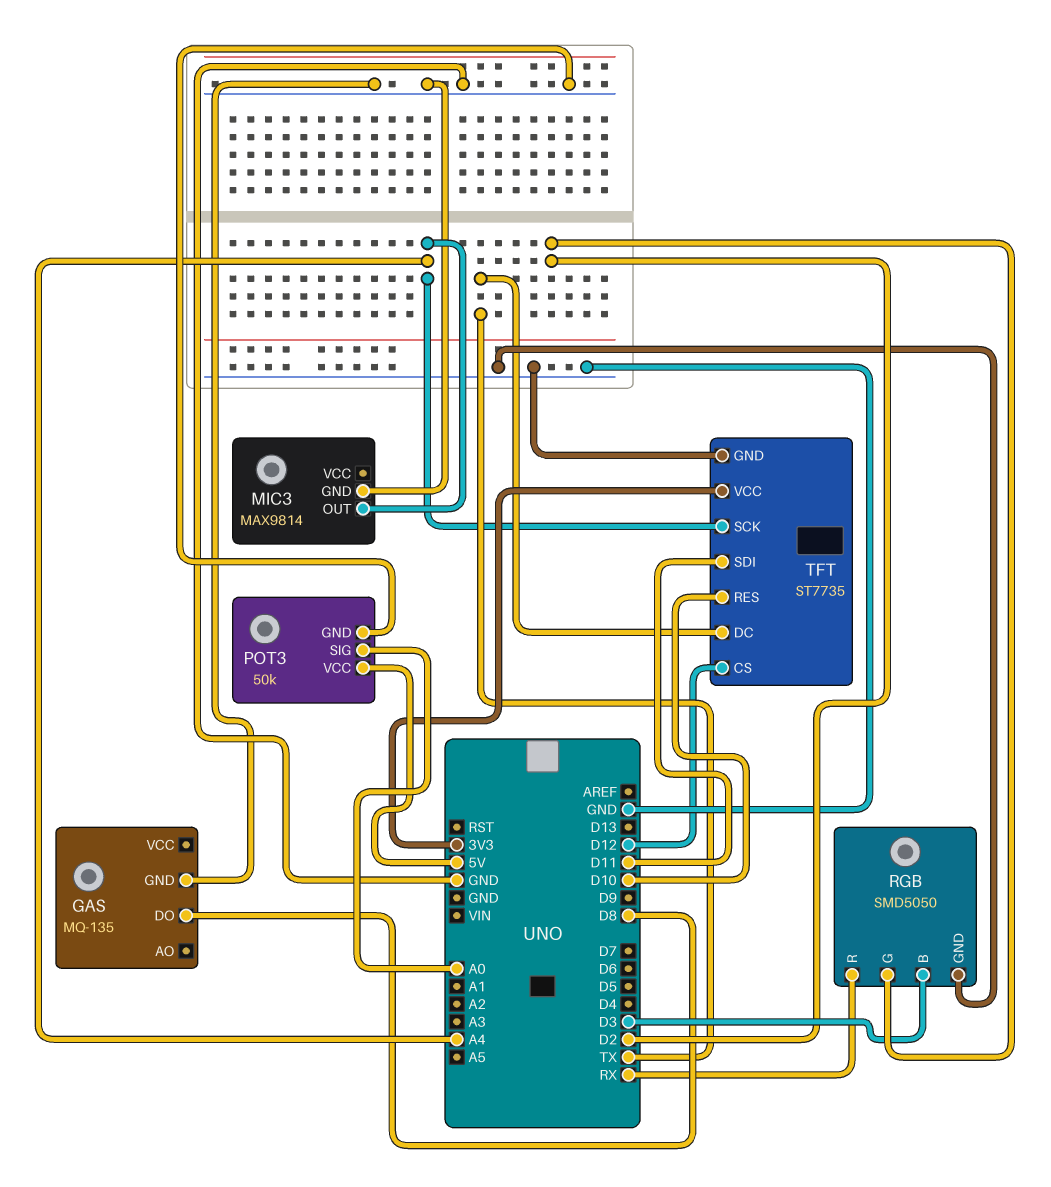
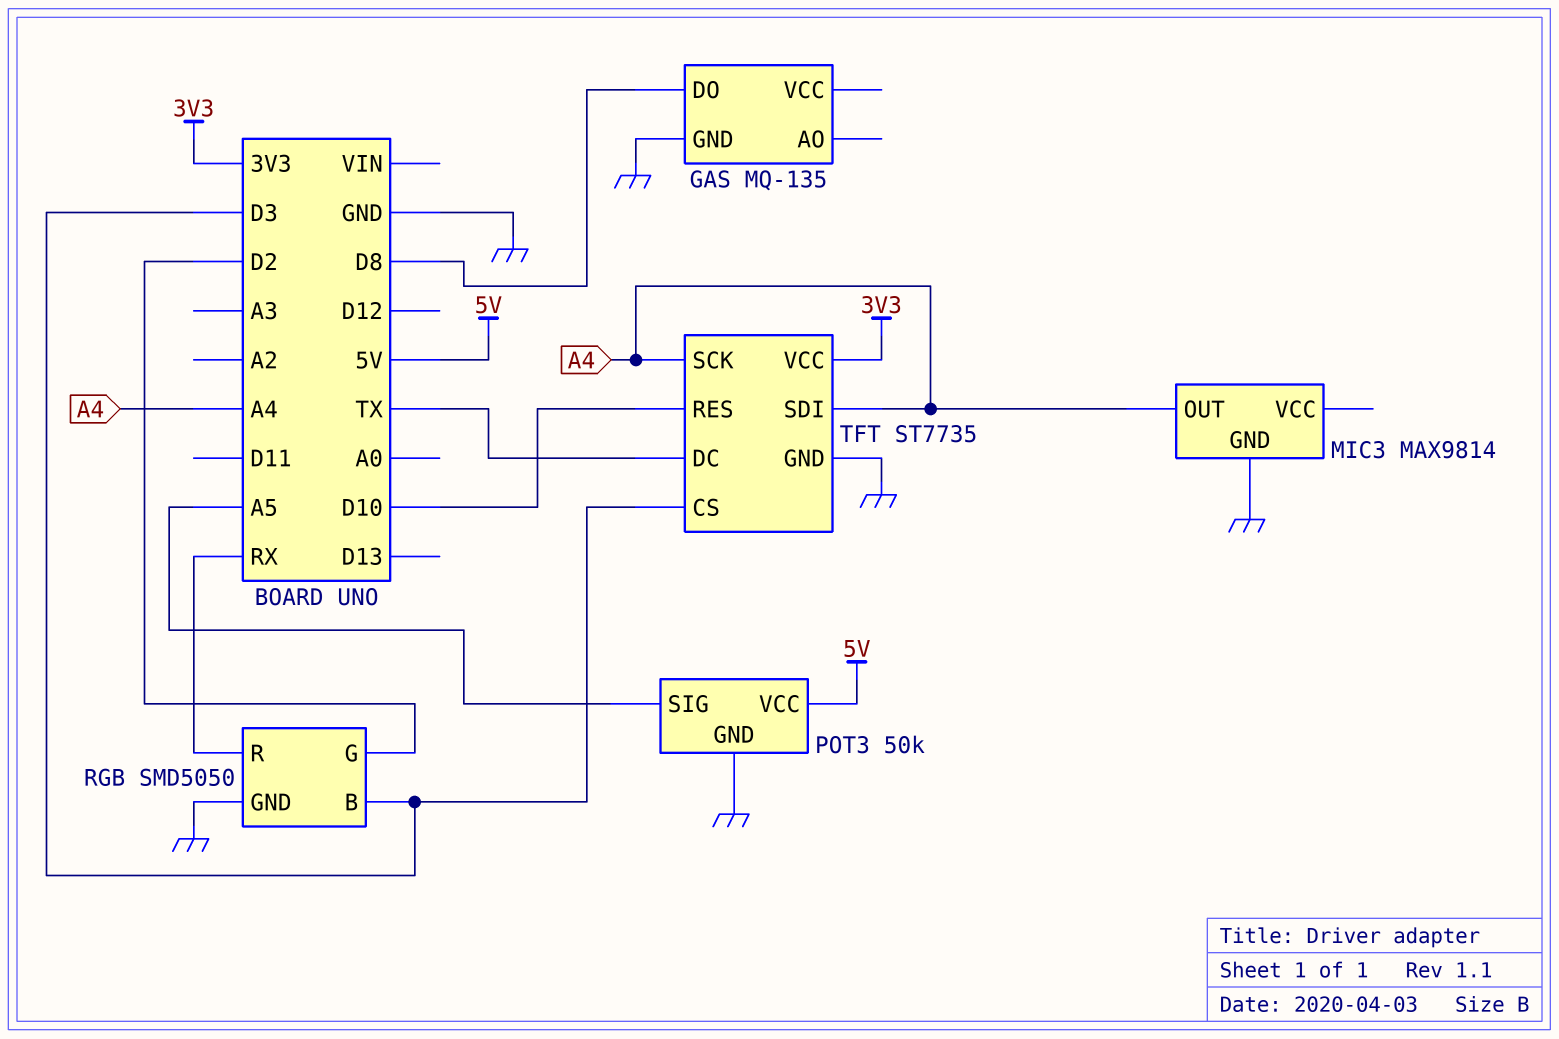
POT3 pin SIG: A0 -> A5
TFT pin CS: D12 -> D3
TFT pin SDI: D11 -> A4

